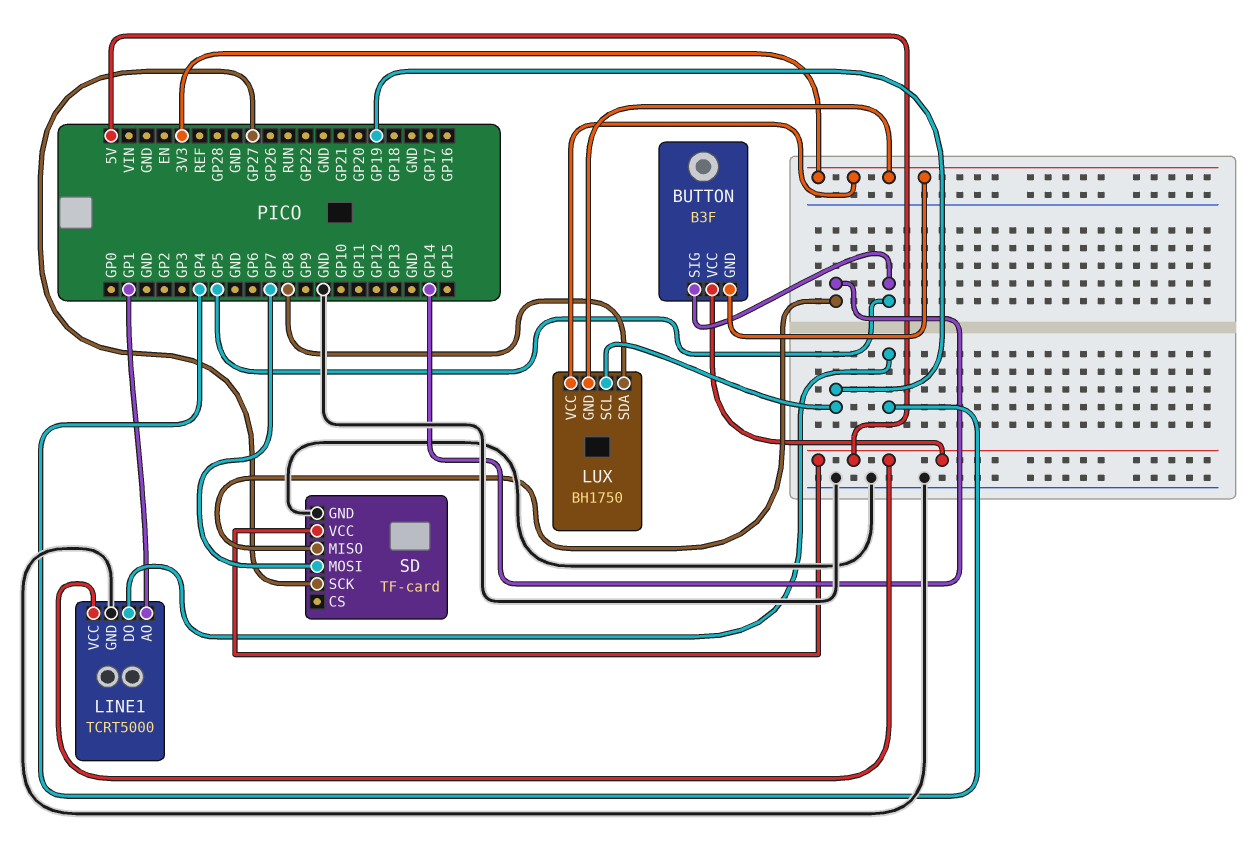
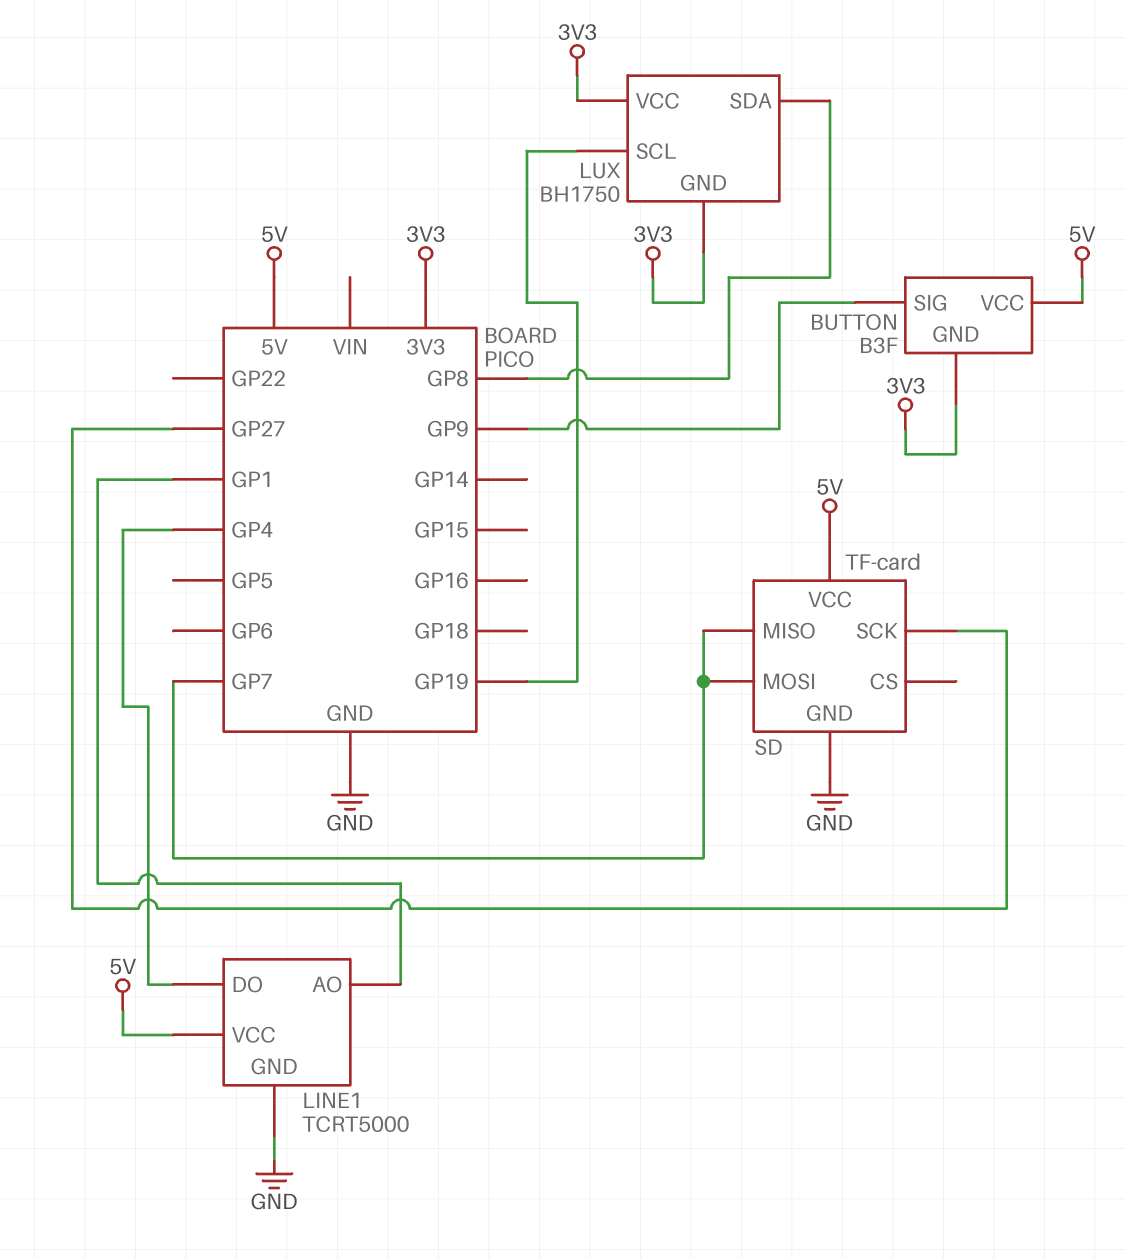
BUTTON pin SIG: GP5 -> GP9
SD pin MISO: GP14 -> GP7

